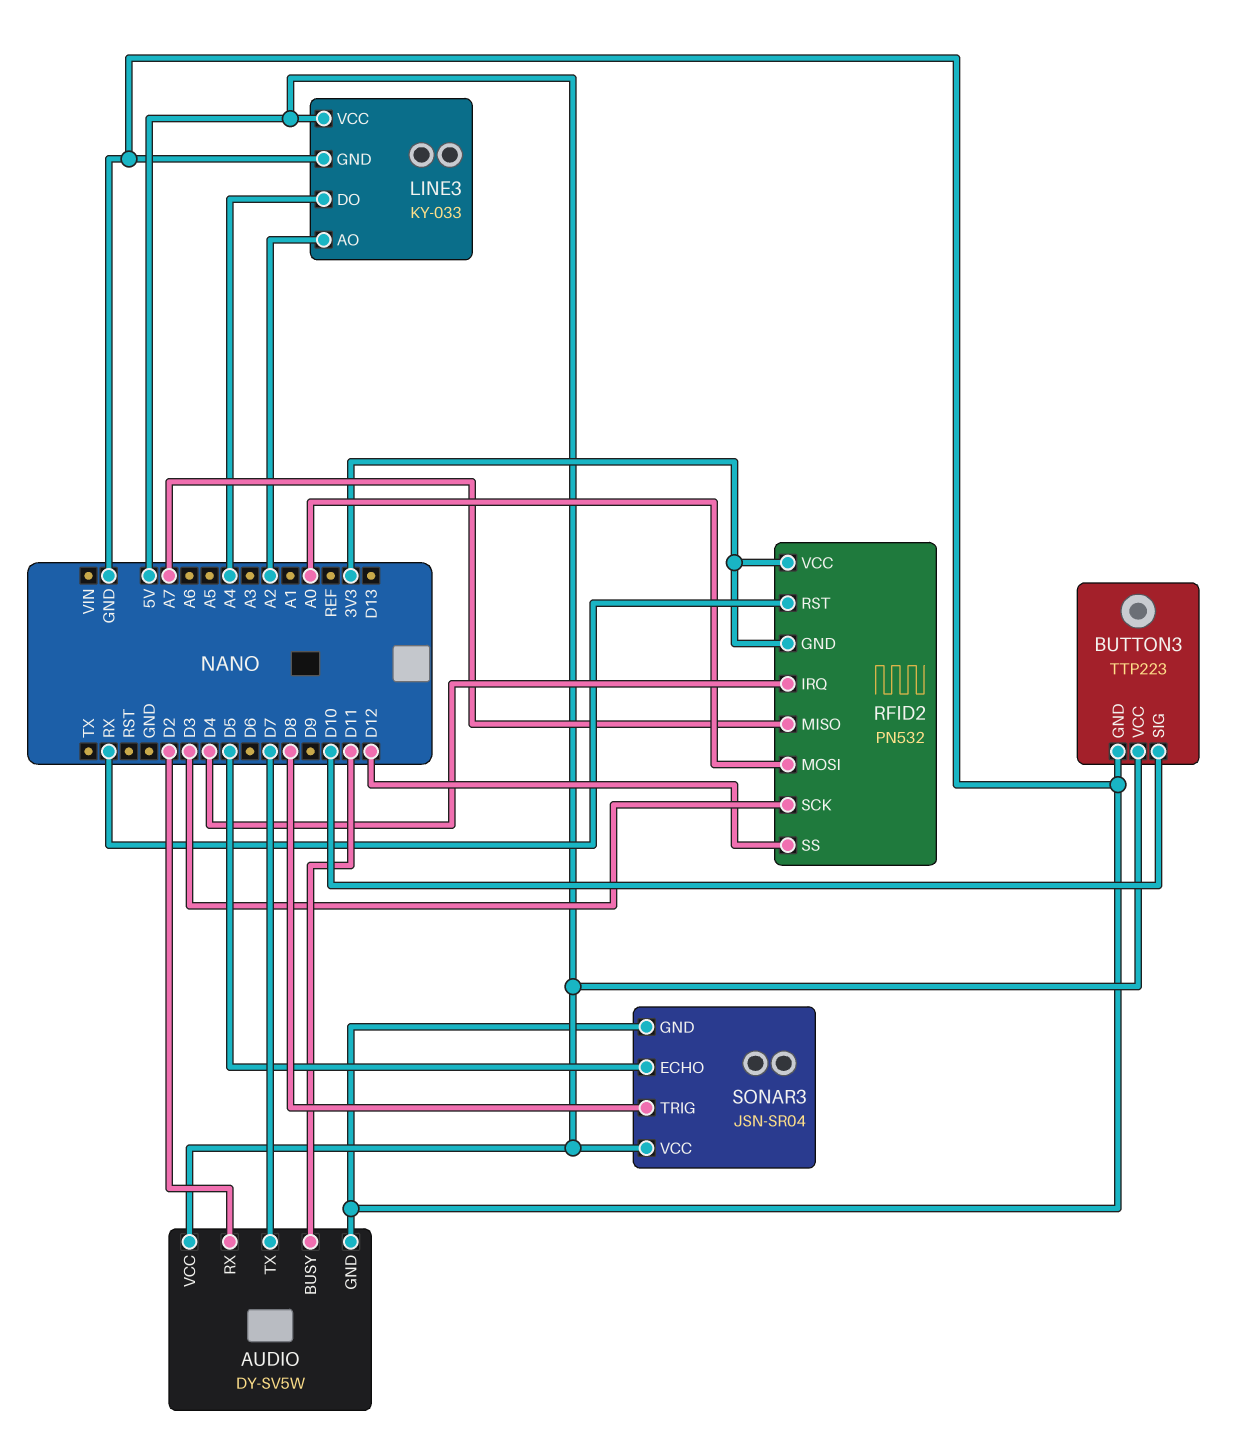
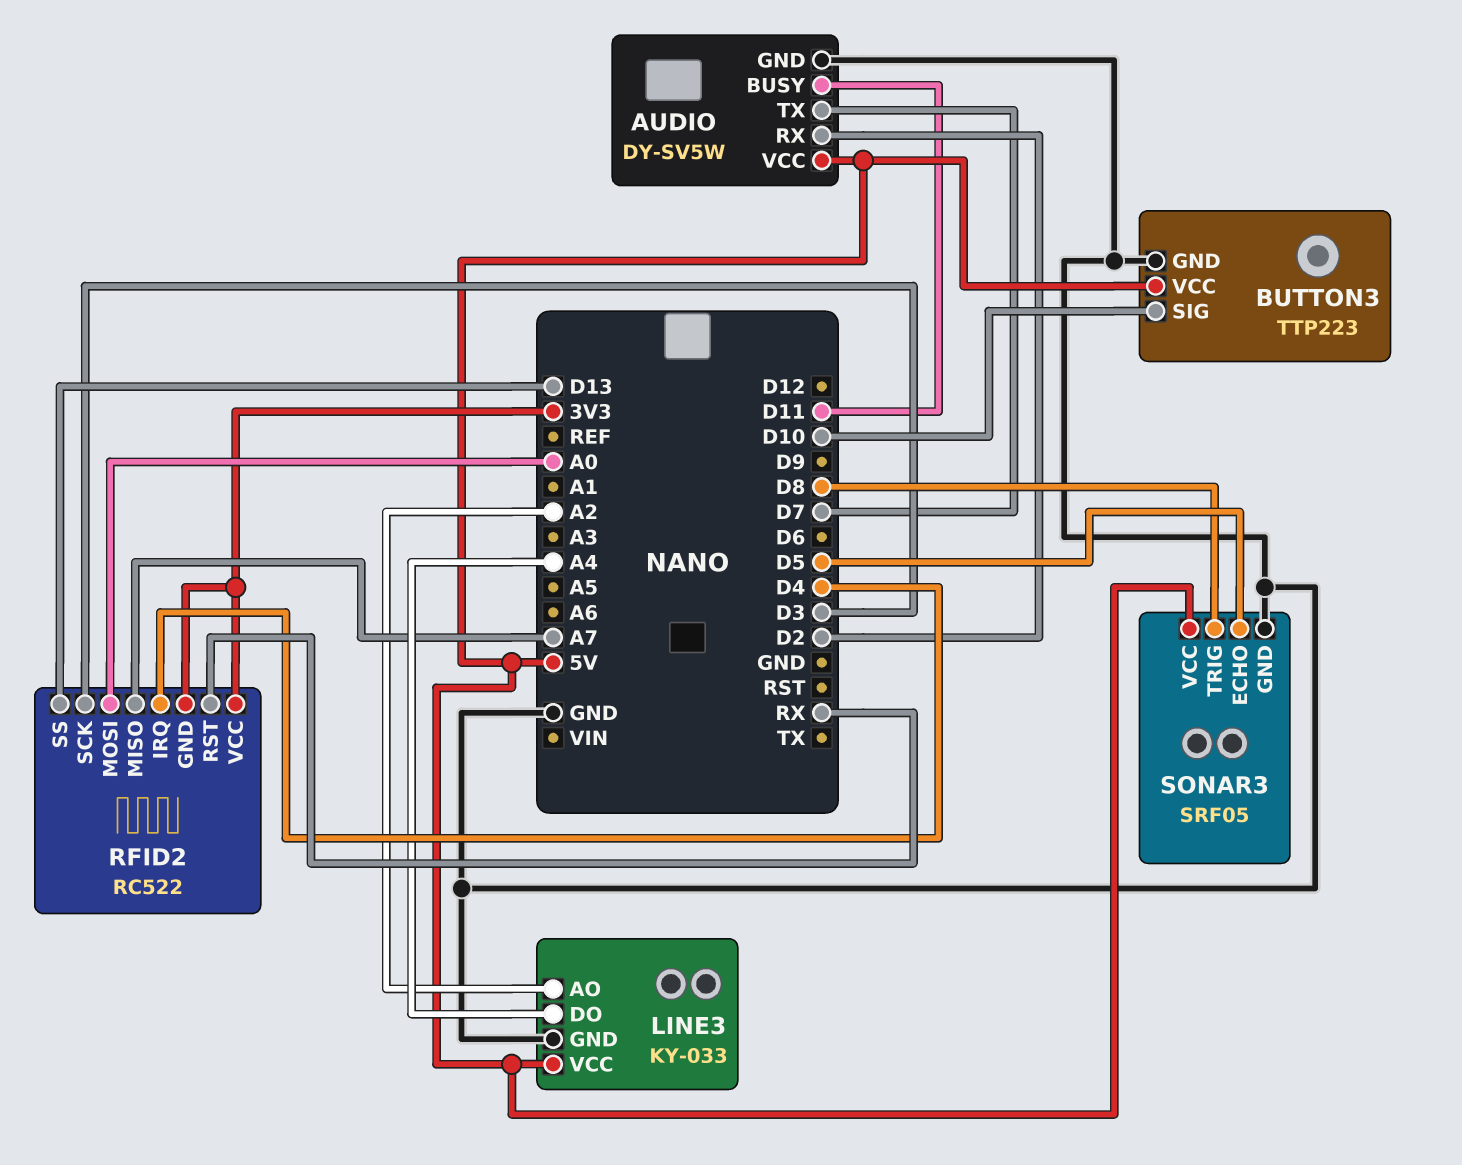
RFID2: PN532 -> RC522
RFID2 pin SS: D12 -> D13
SONAR3: JSN-SR04 -> SRF05

